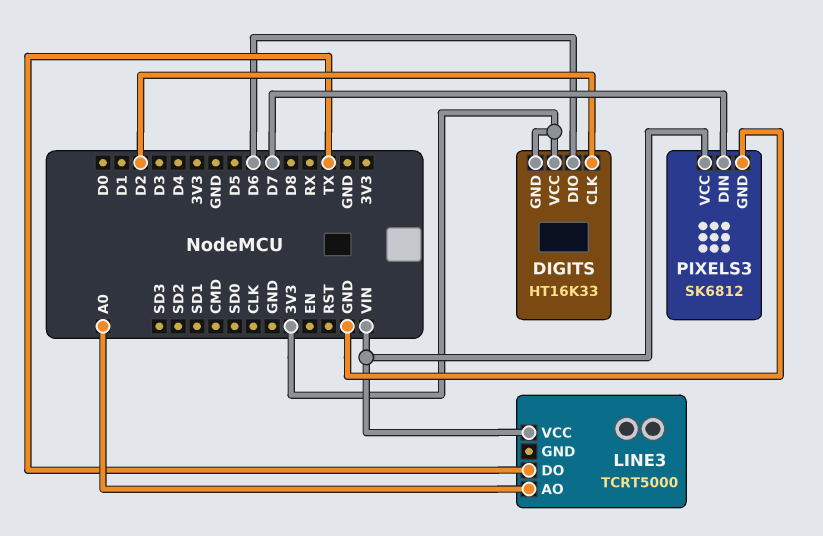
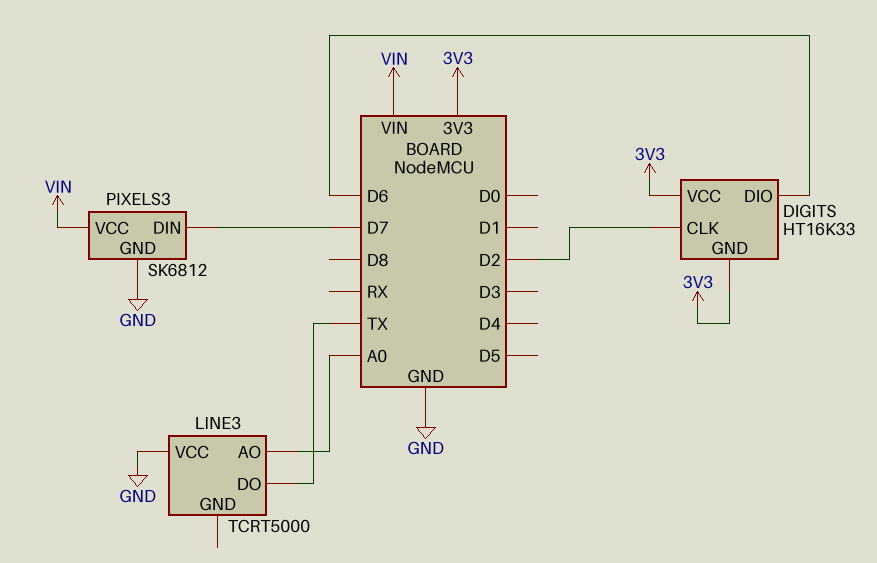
LINE3 pin VCC: VIN -> GND

